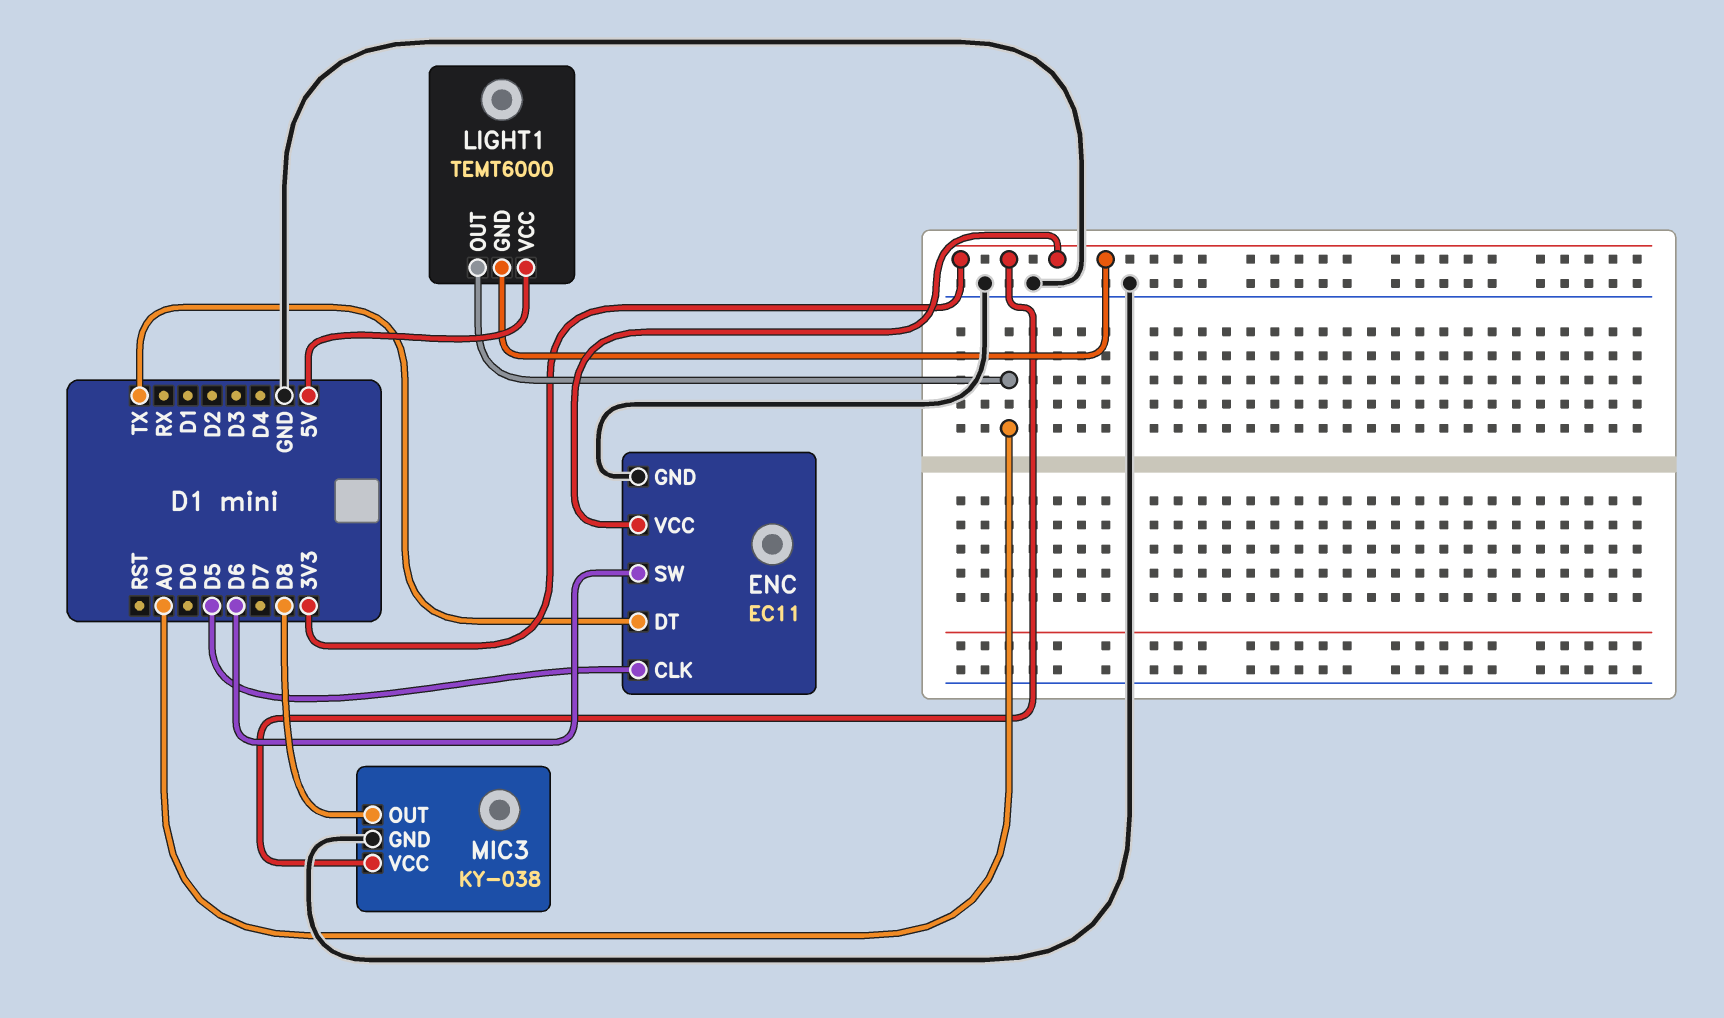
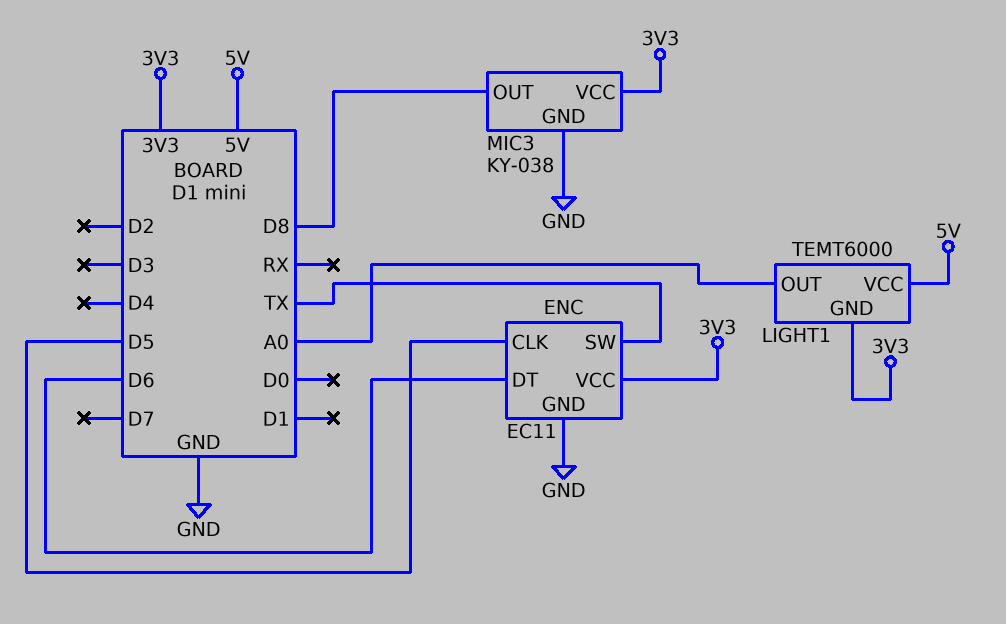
ENC pin DT: TX -> D6
ENC pin SW: D6 -> TX

